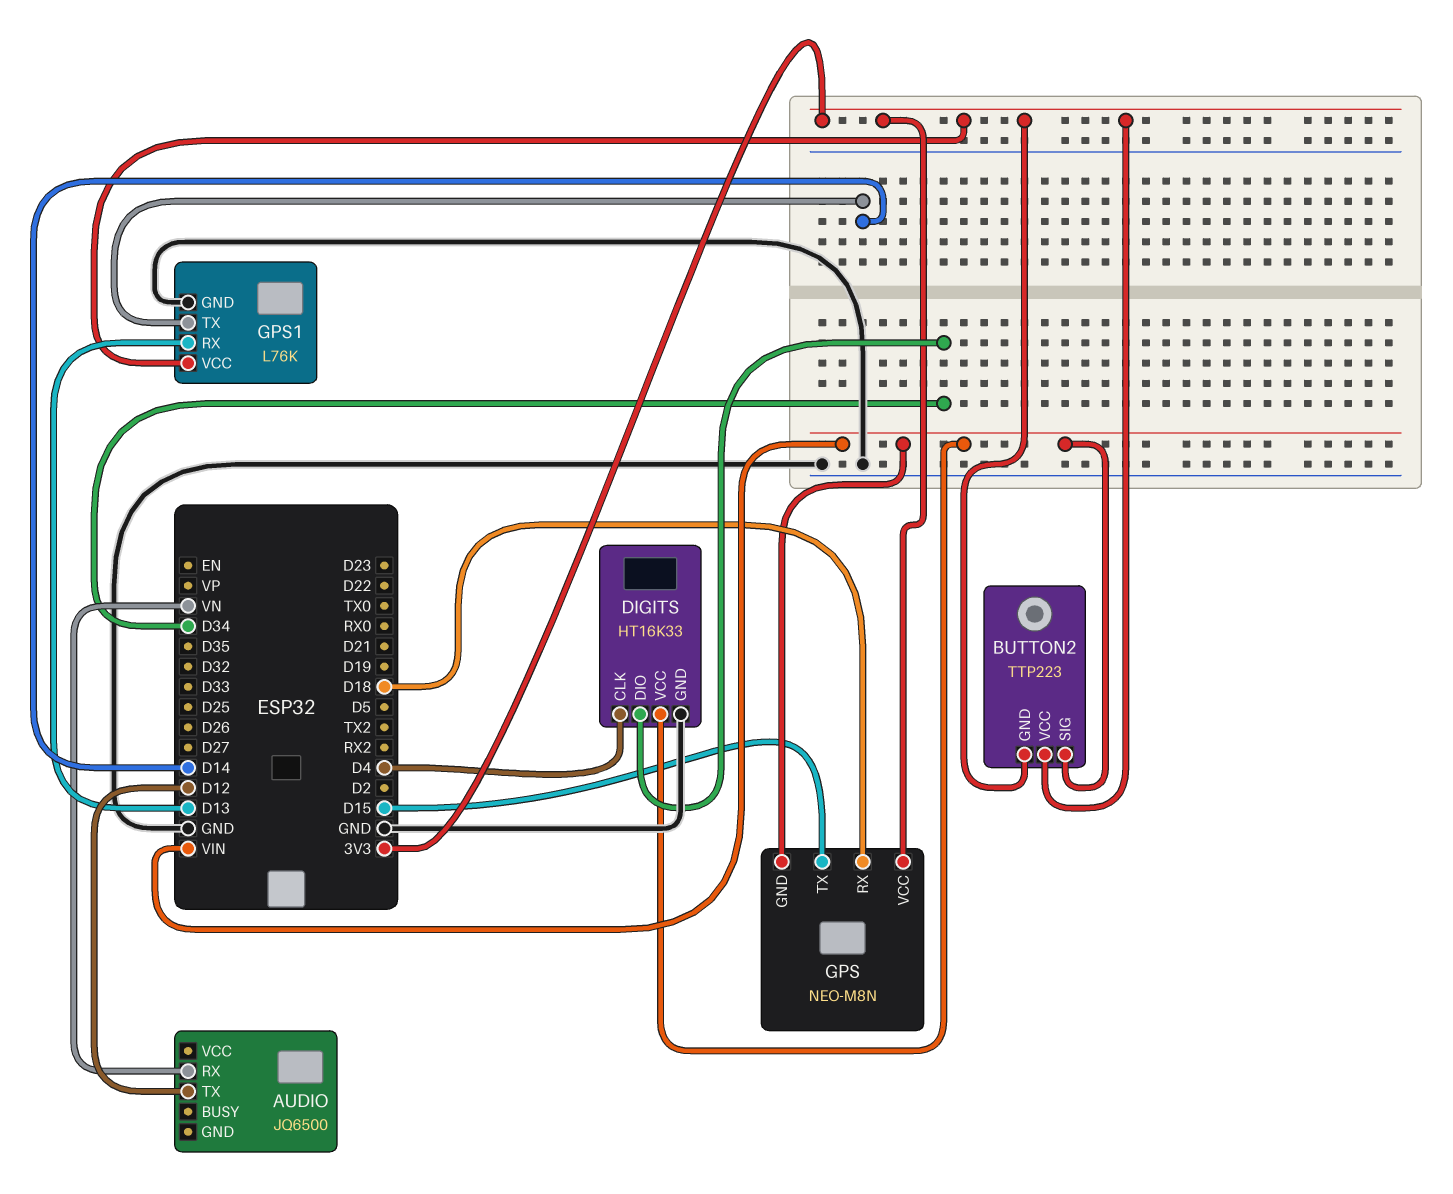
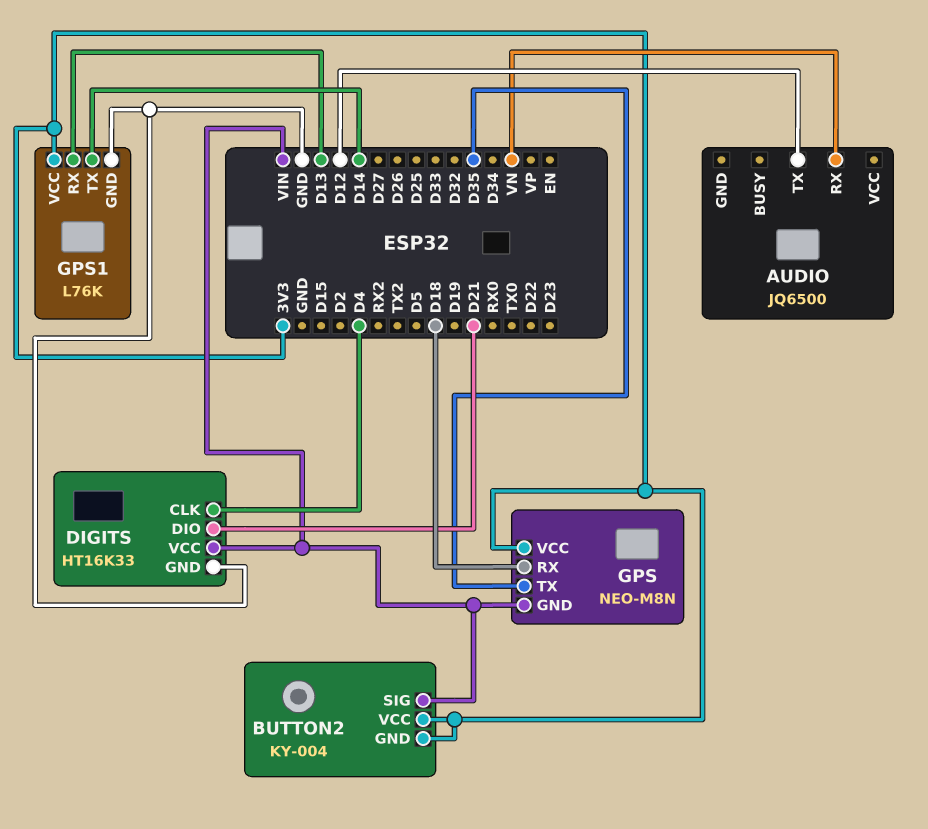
BUTTON2: TTP223 -> KY-004
DIGITS pin DIO: D34 -> D21
GPS pin TX: D15 -> D35

